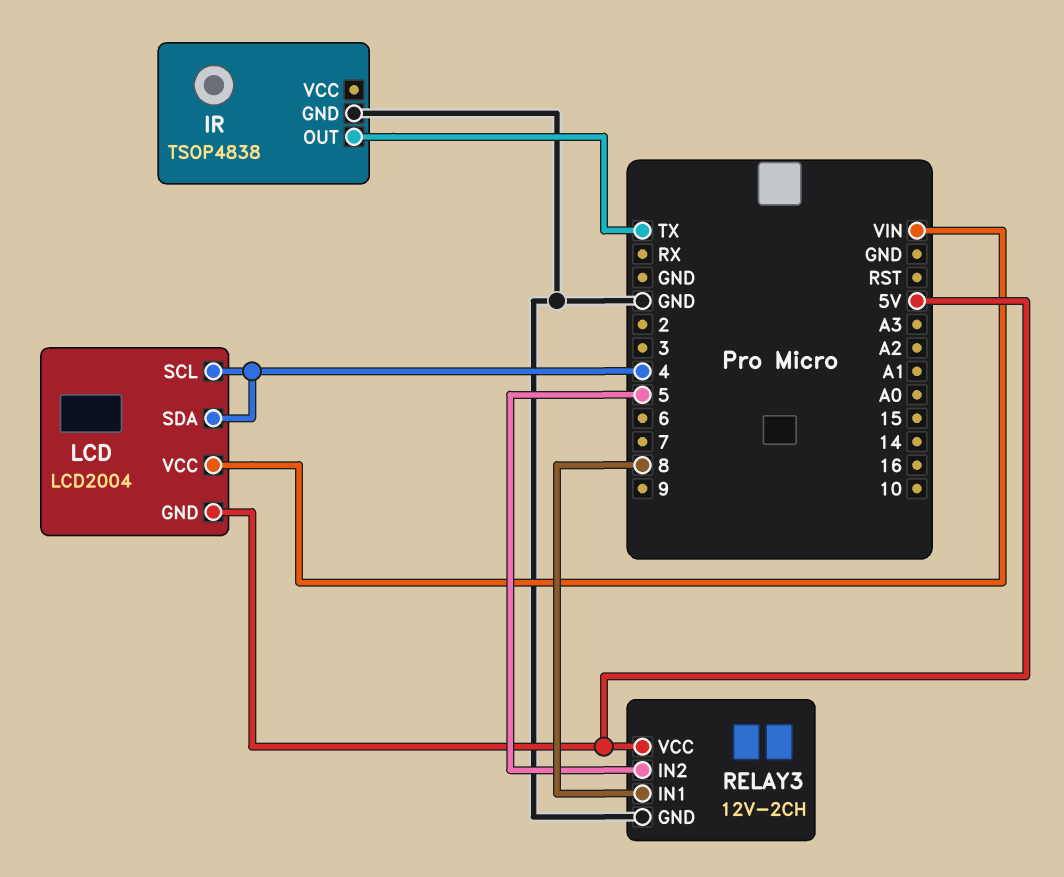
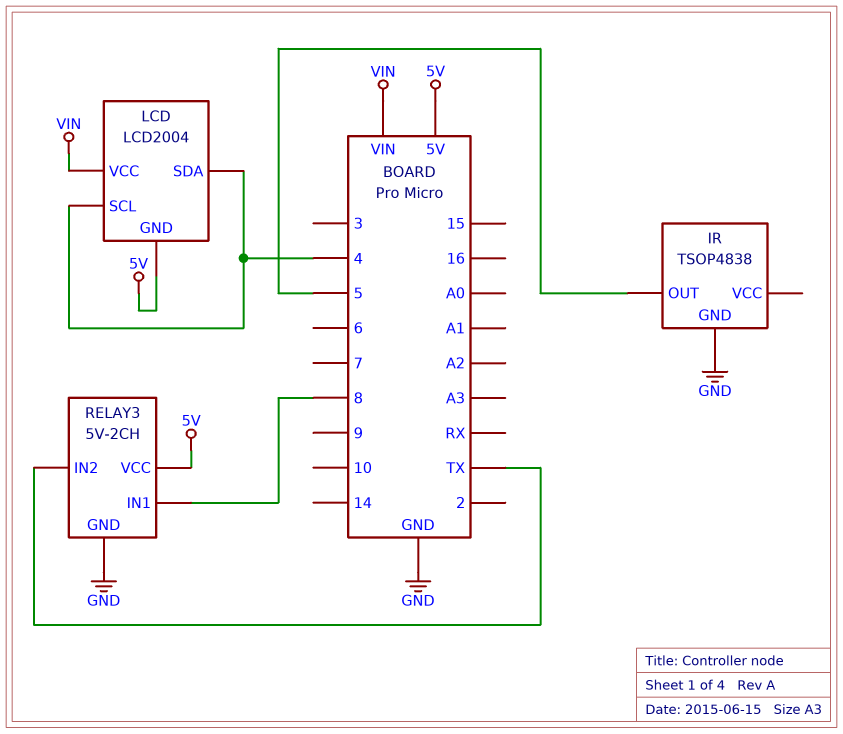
IR pin OUT: TX -> 5
RELAY3: 12V-2CH -> 5V-2CH
RELAY3 pin IN2: 5 -> TX

